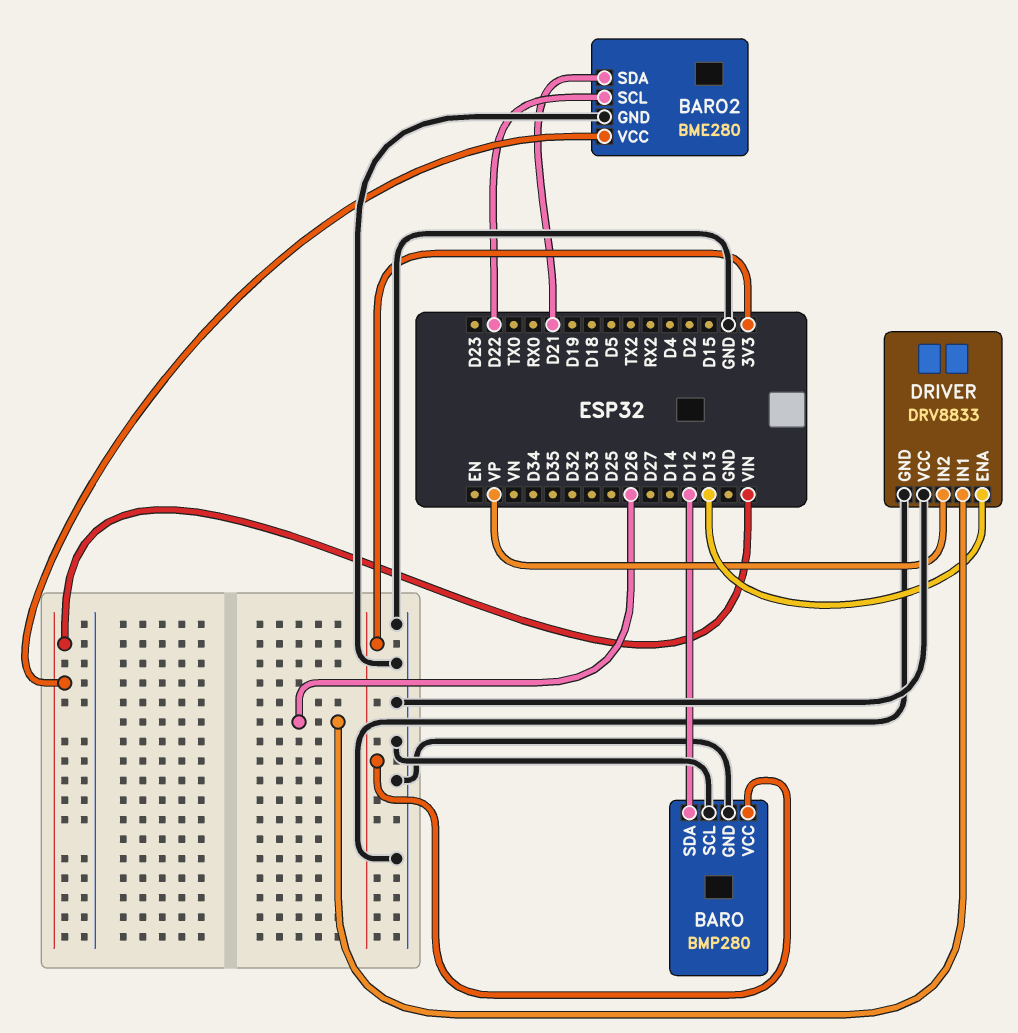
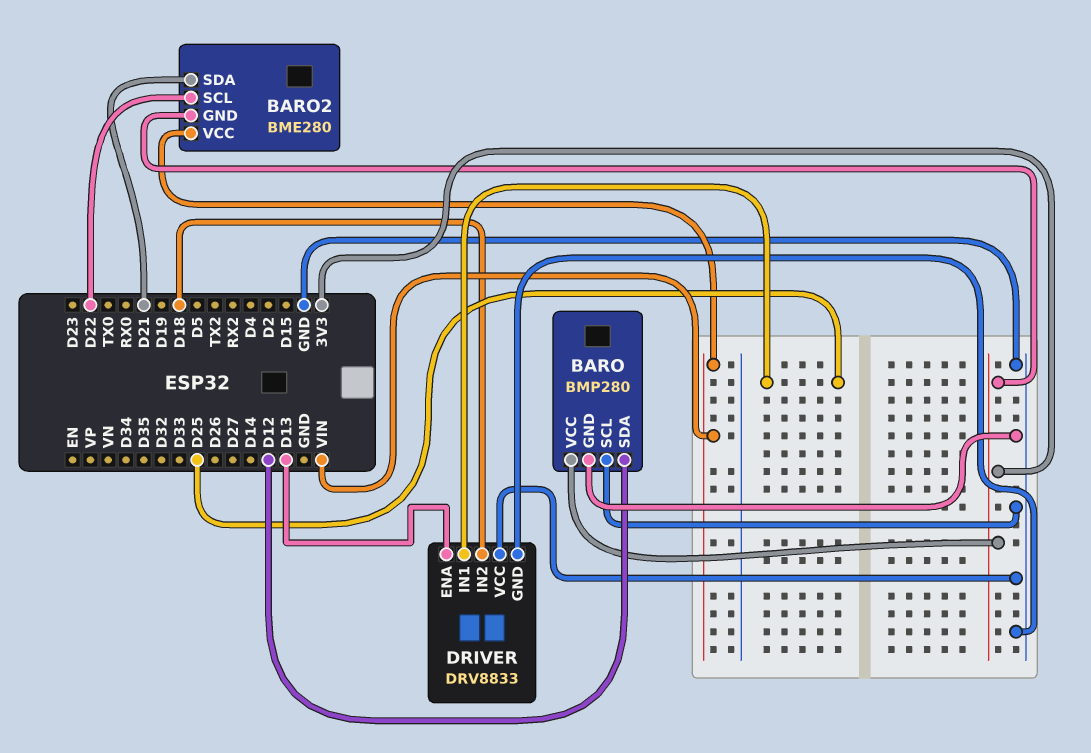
BARO2 pin GND: GND -> 3V3
DRIVER pin IN1: D26 -> D25
DRIVER pin IN2: VP -> D18

